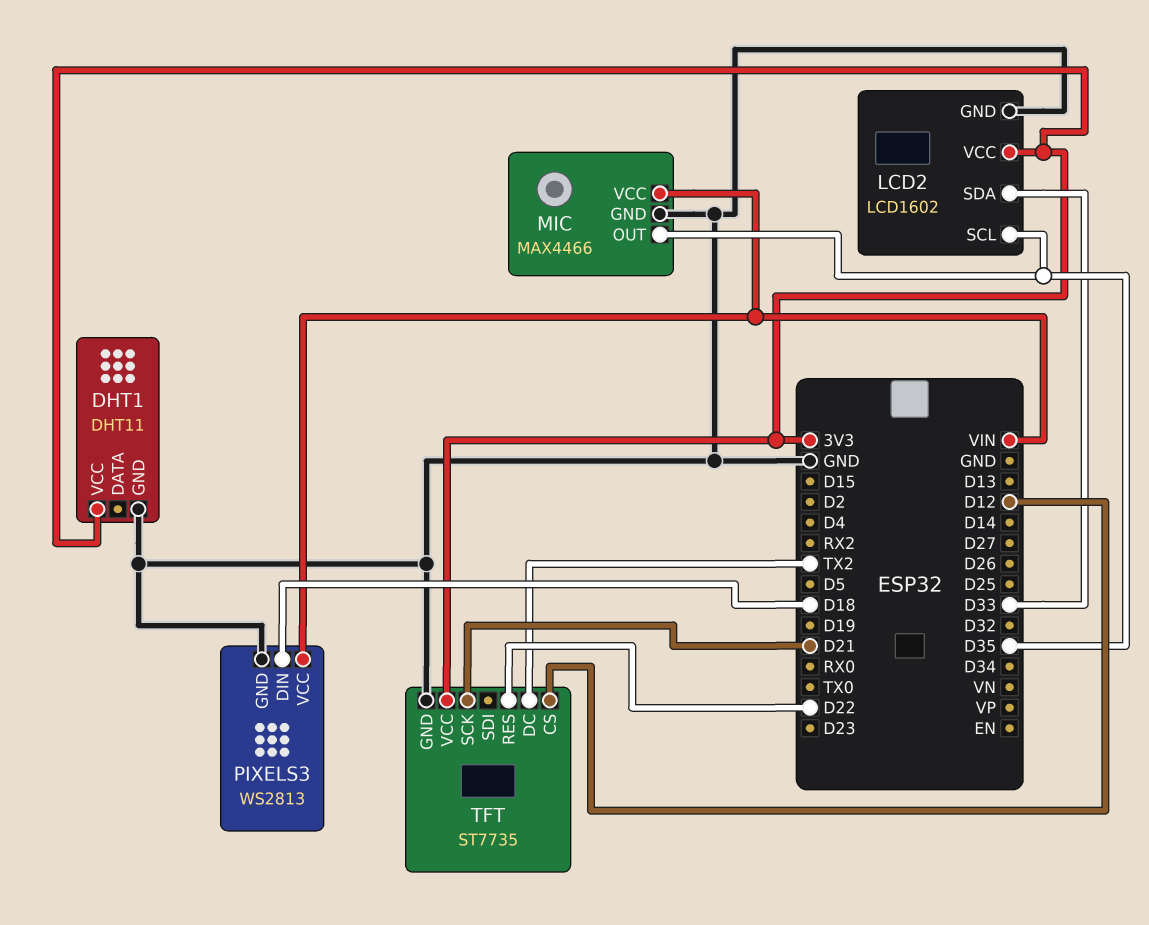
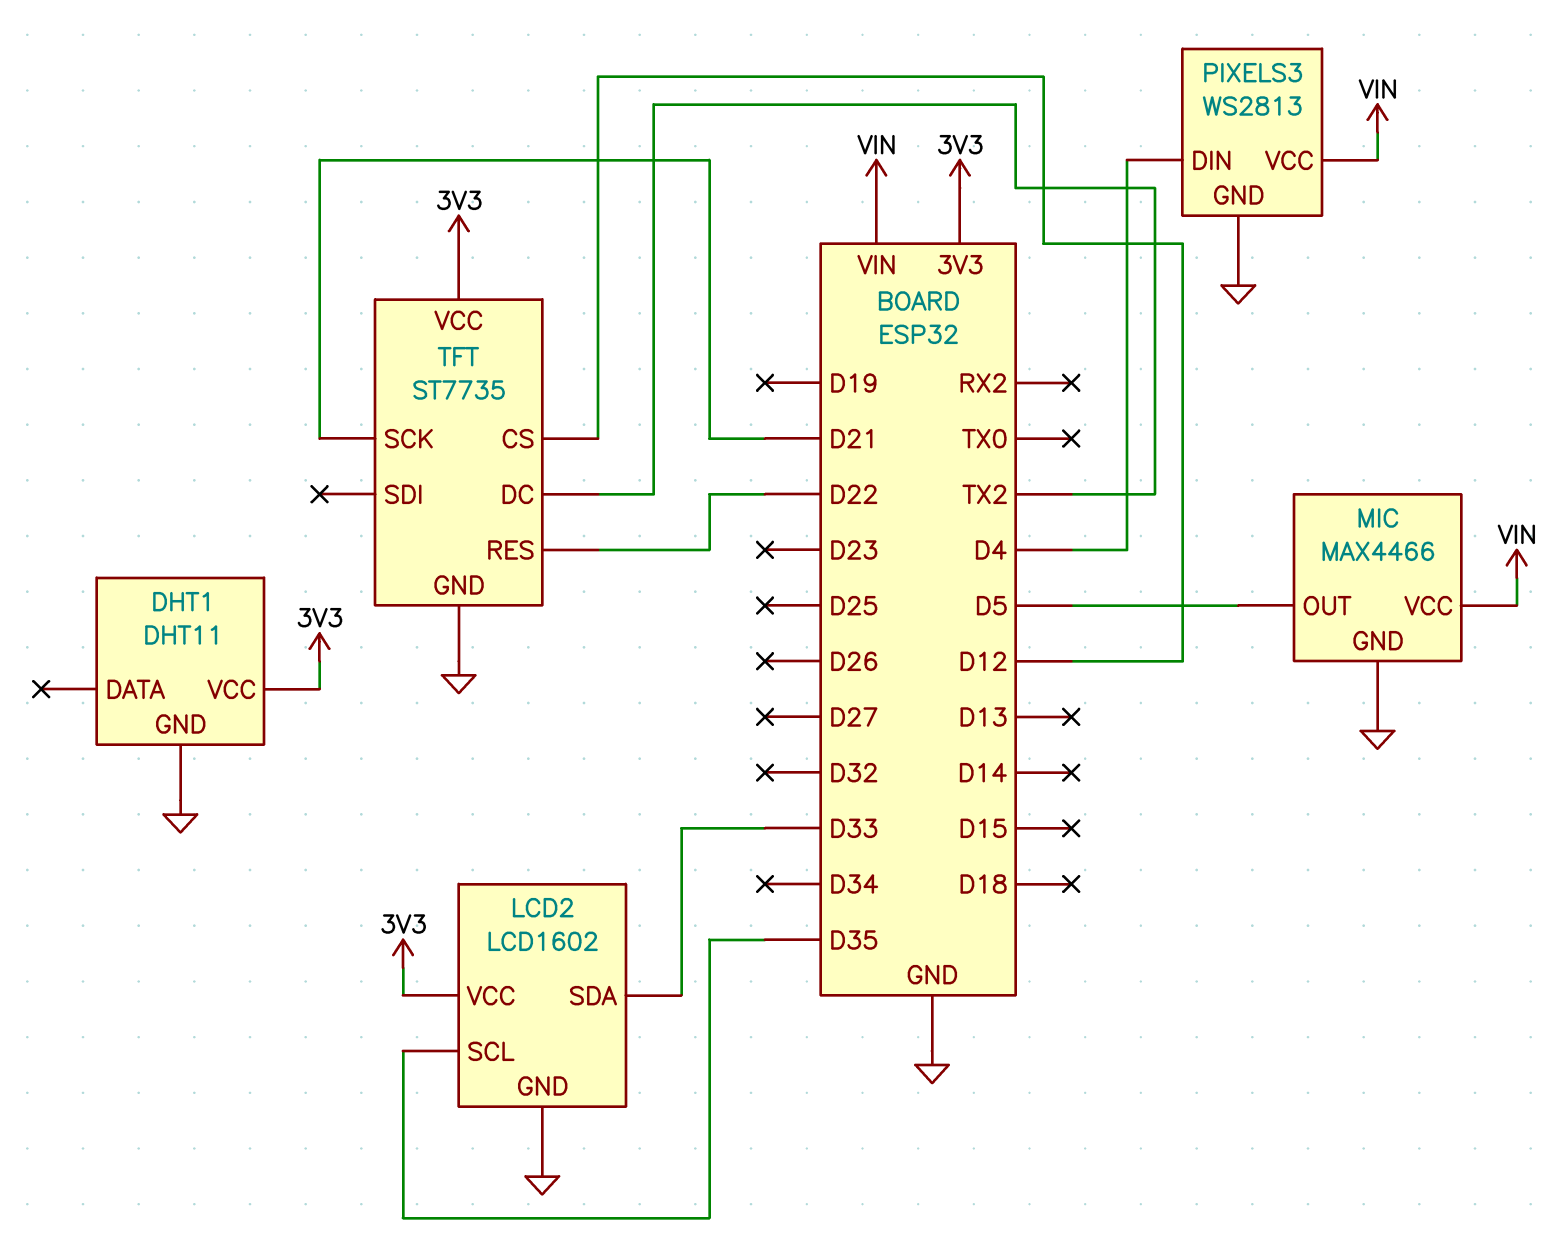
MIC pin OUT: D35 -> D5
PIXELS3 pin DIN: D18 -> D4

